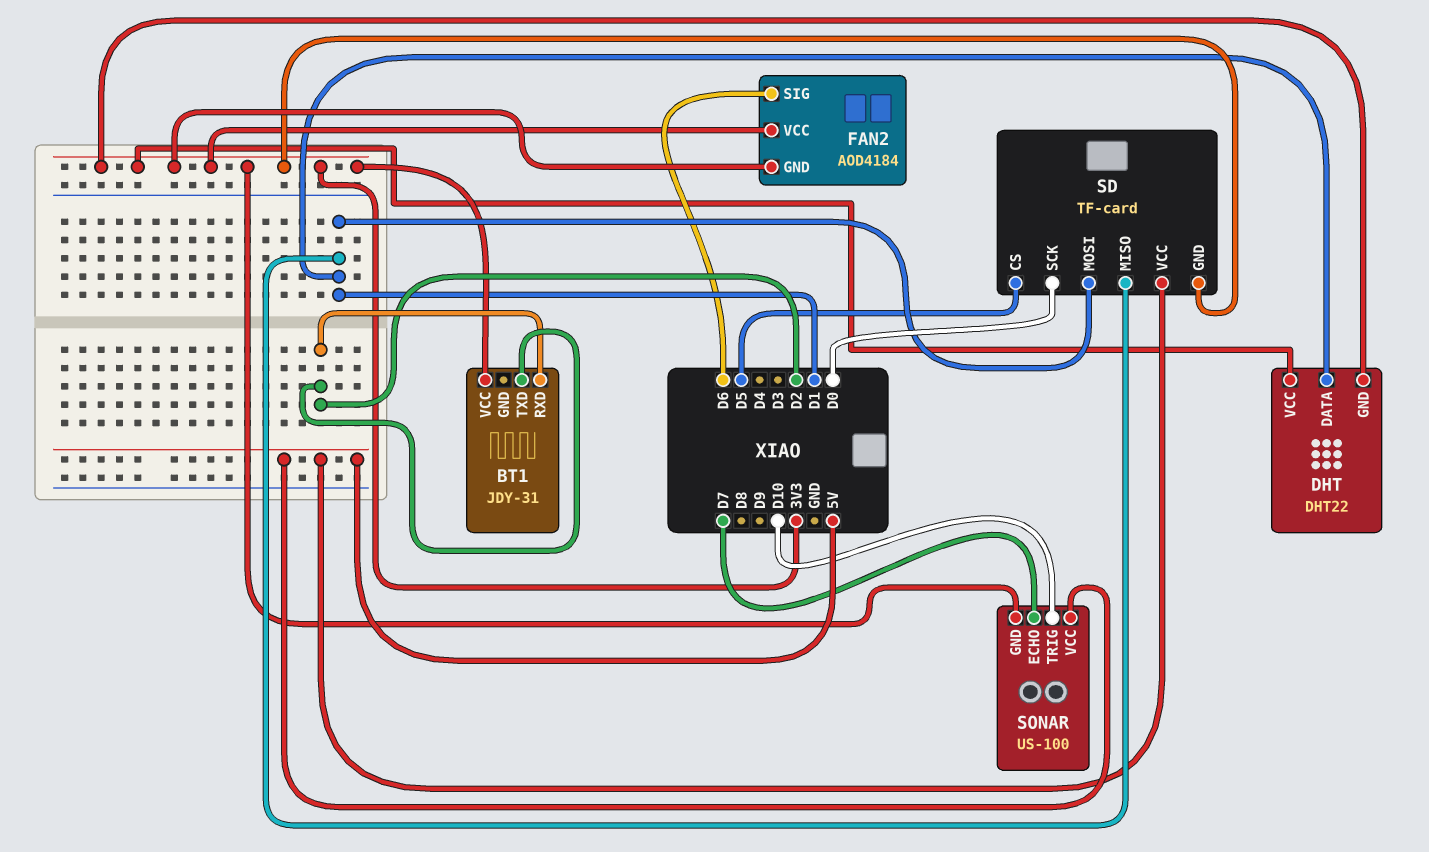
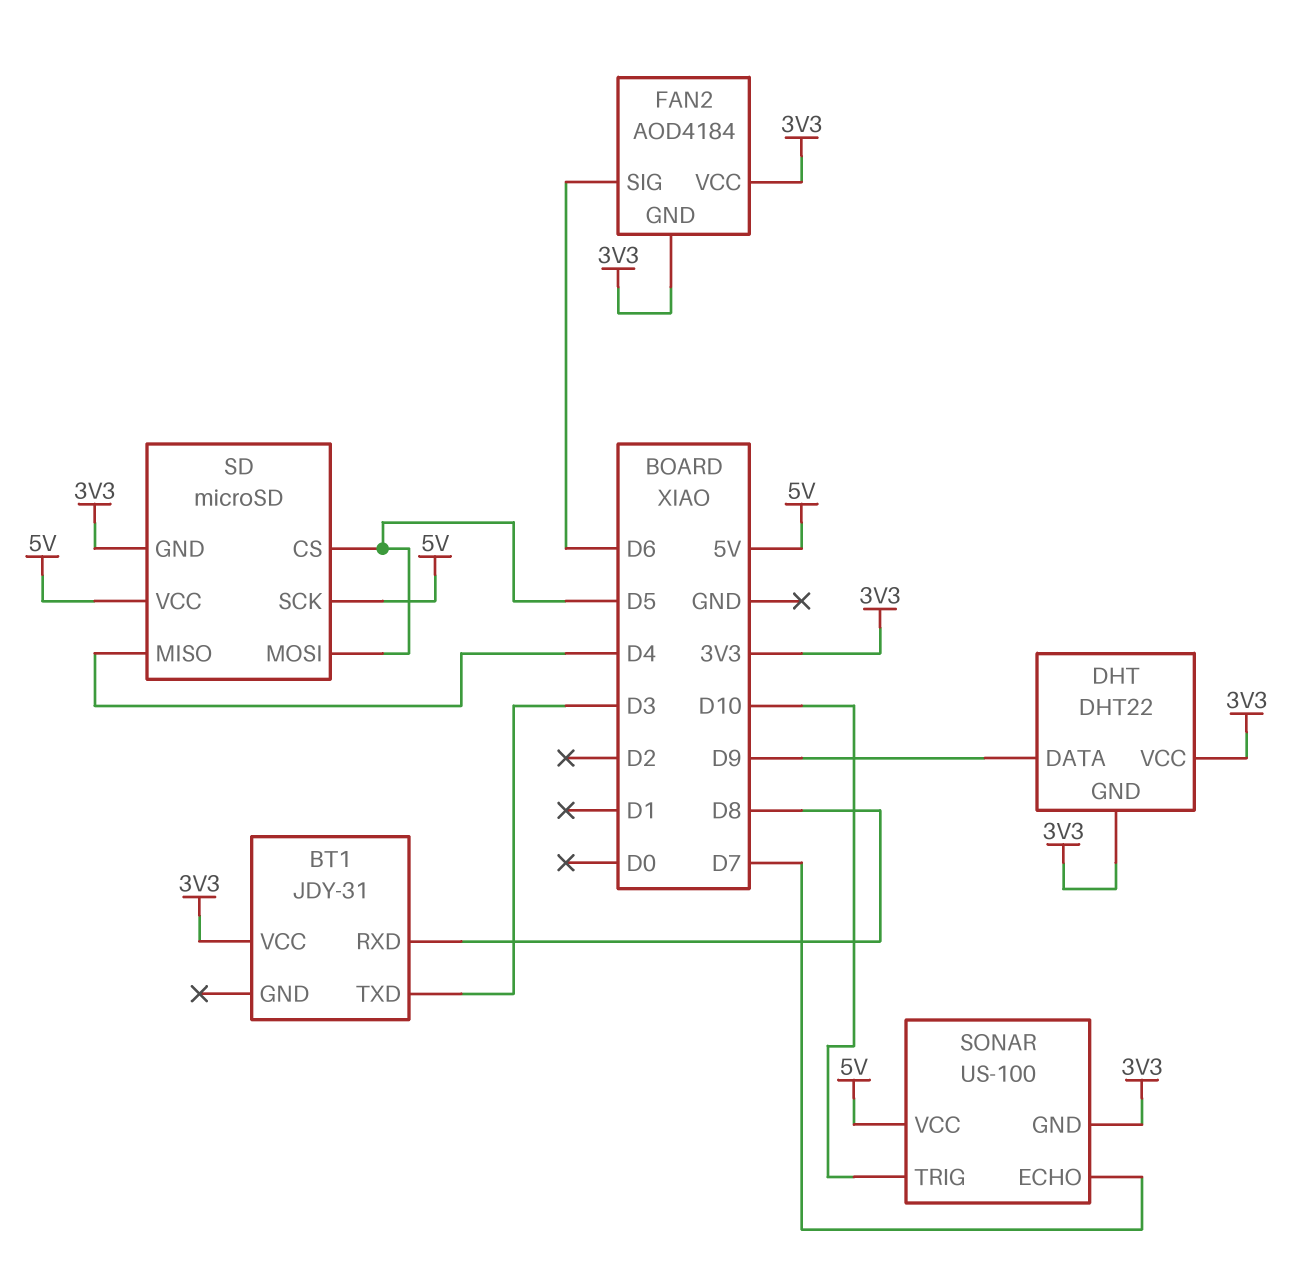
BT1 pin RXD: D2 -> D8
BT1 pin TXD: D2 -> D3
DHT pin DATA: D1 -> D9
SD: TF-card -> microSD
SD pin MISO: D1 -> D4
SD pin MOSI: D1 -> D5
SD pin SCK: D0 -> 5V

